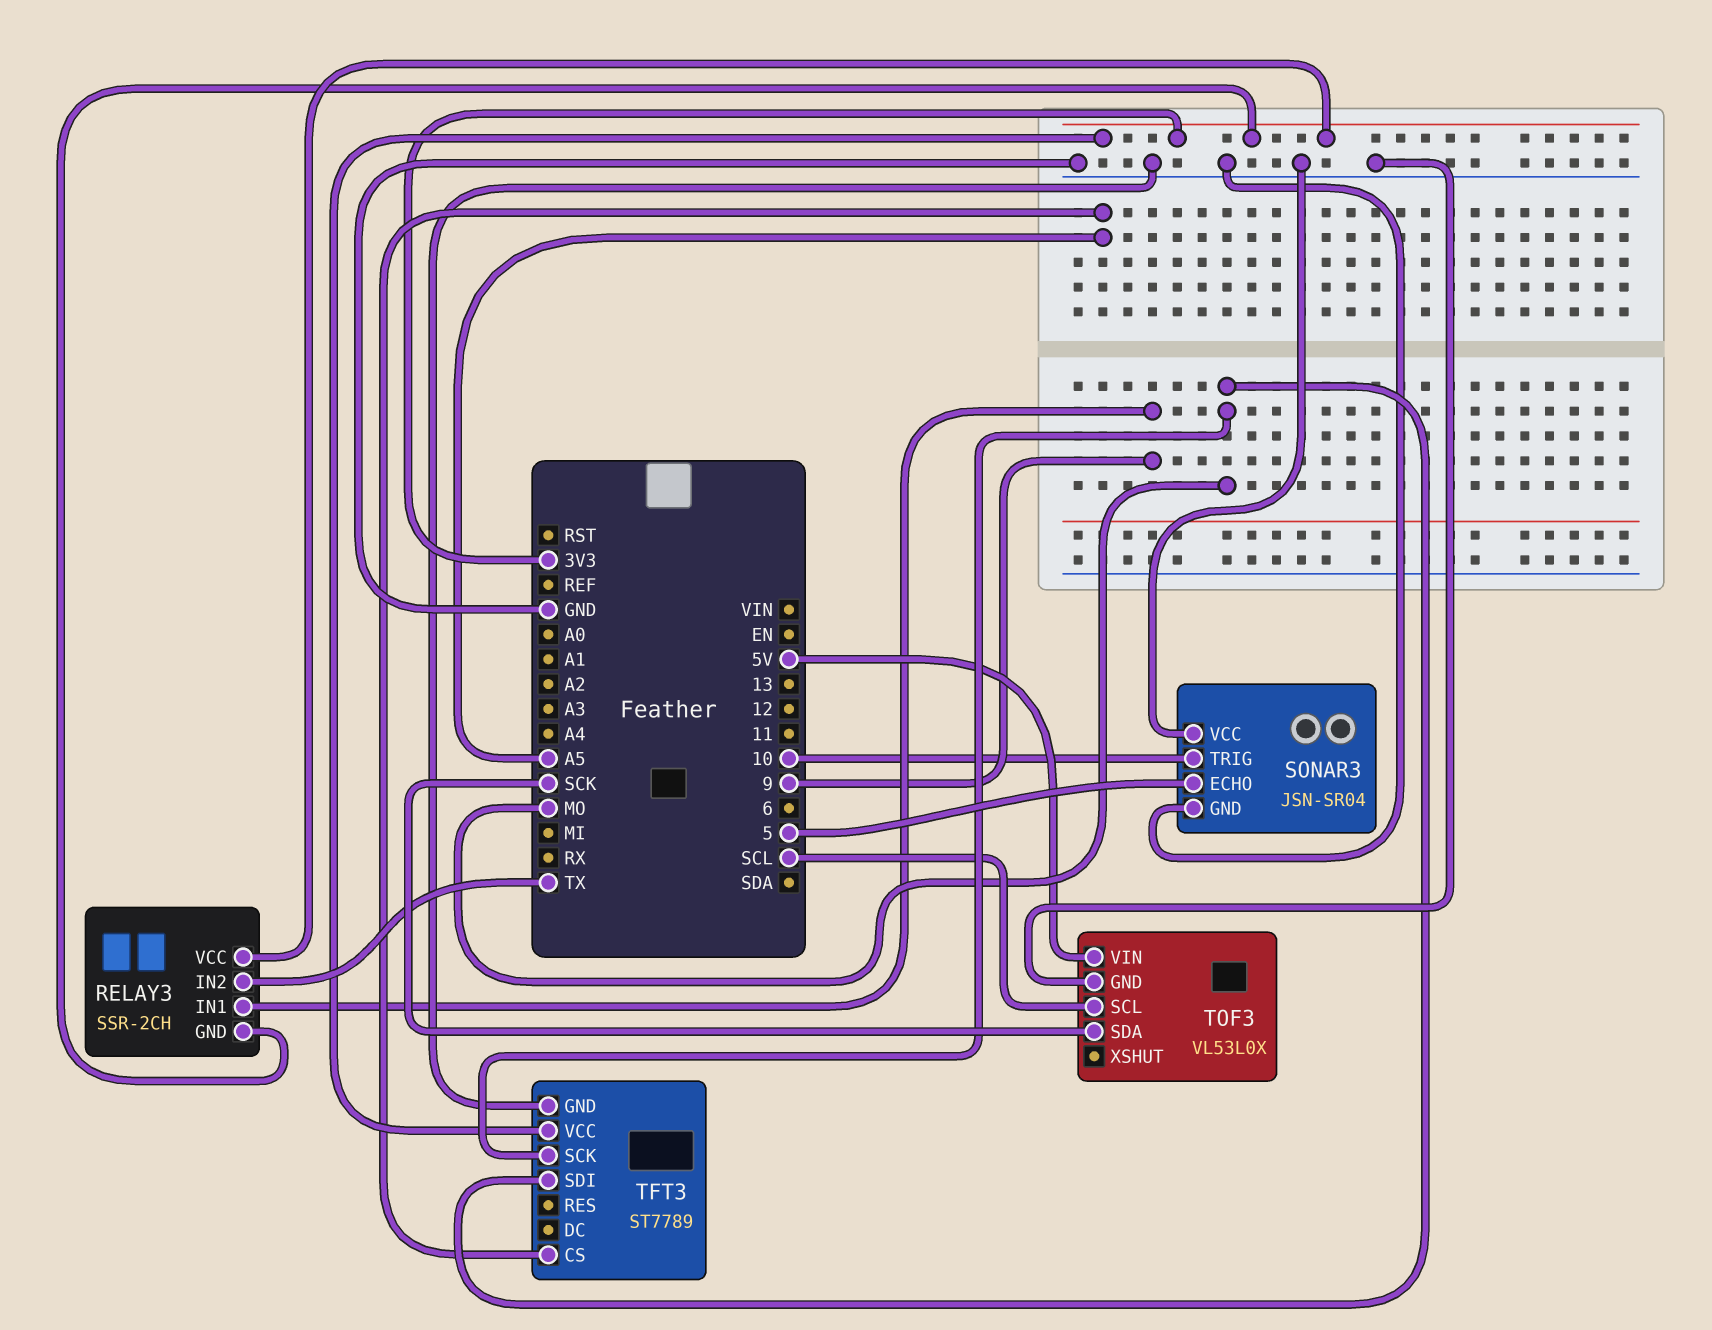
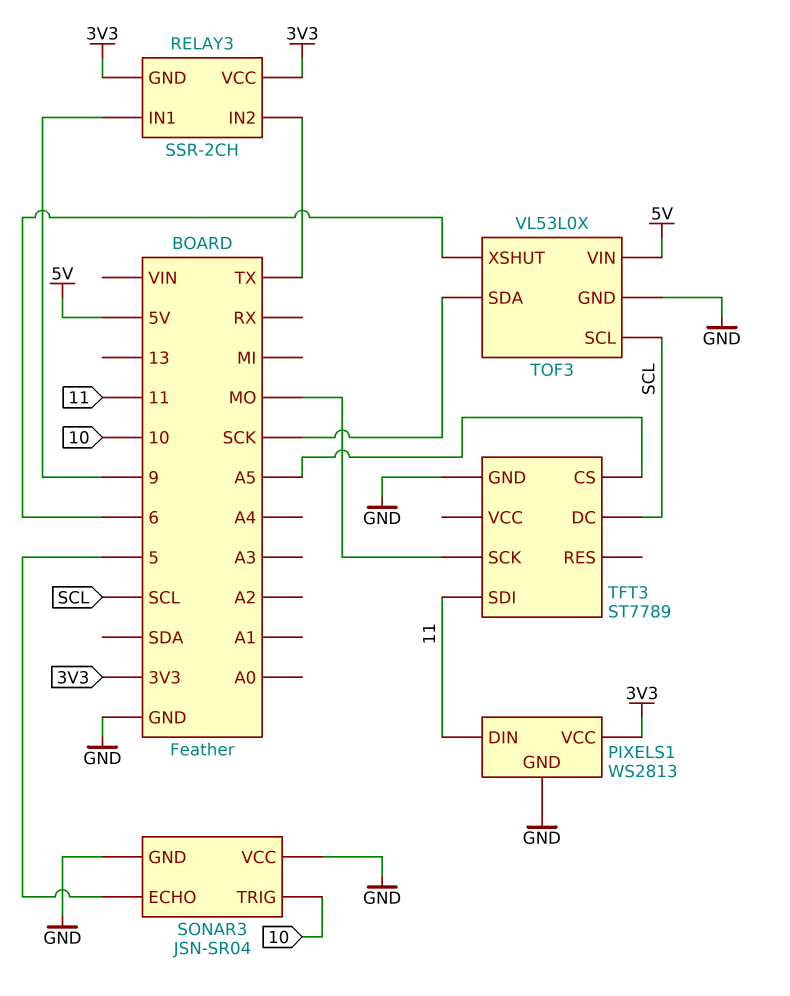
PIXELS1: none -> WS2813
PIXELS1 pin DIN: none -> 11
PIXELS1 pin GND: none -> GND
PIXELS1 pin VCC: none -> 3V3
TFT3 pin DC: none -> SCL
TFT3 pin SDI: MO -> 11
TFT3 pin VCC: 3V3 -> none
TOF3 pin XSHUT: none -> 6

